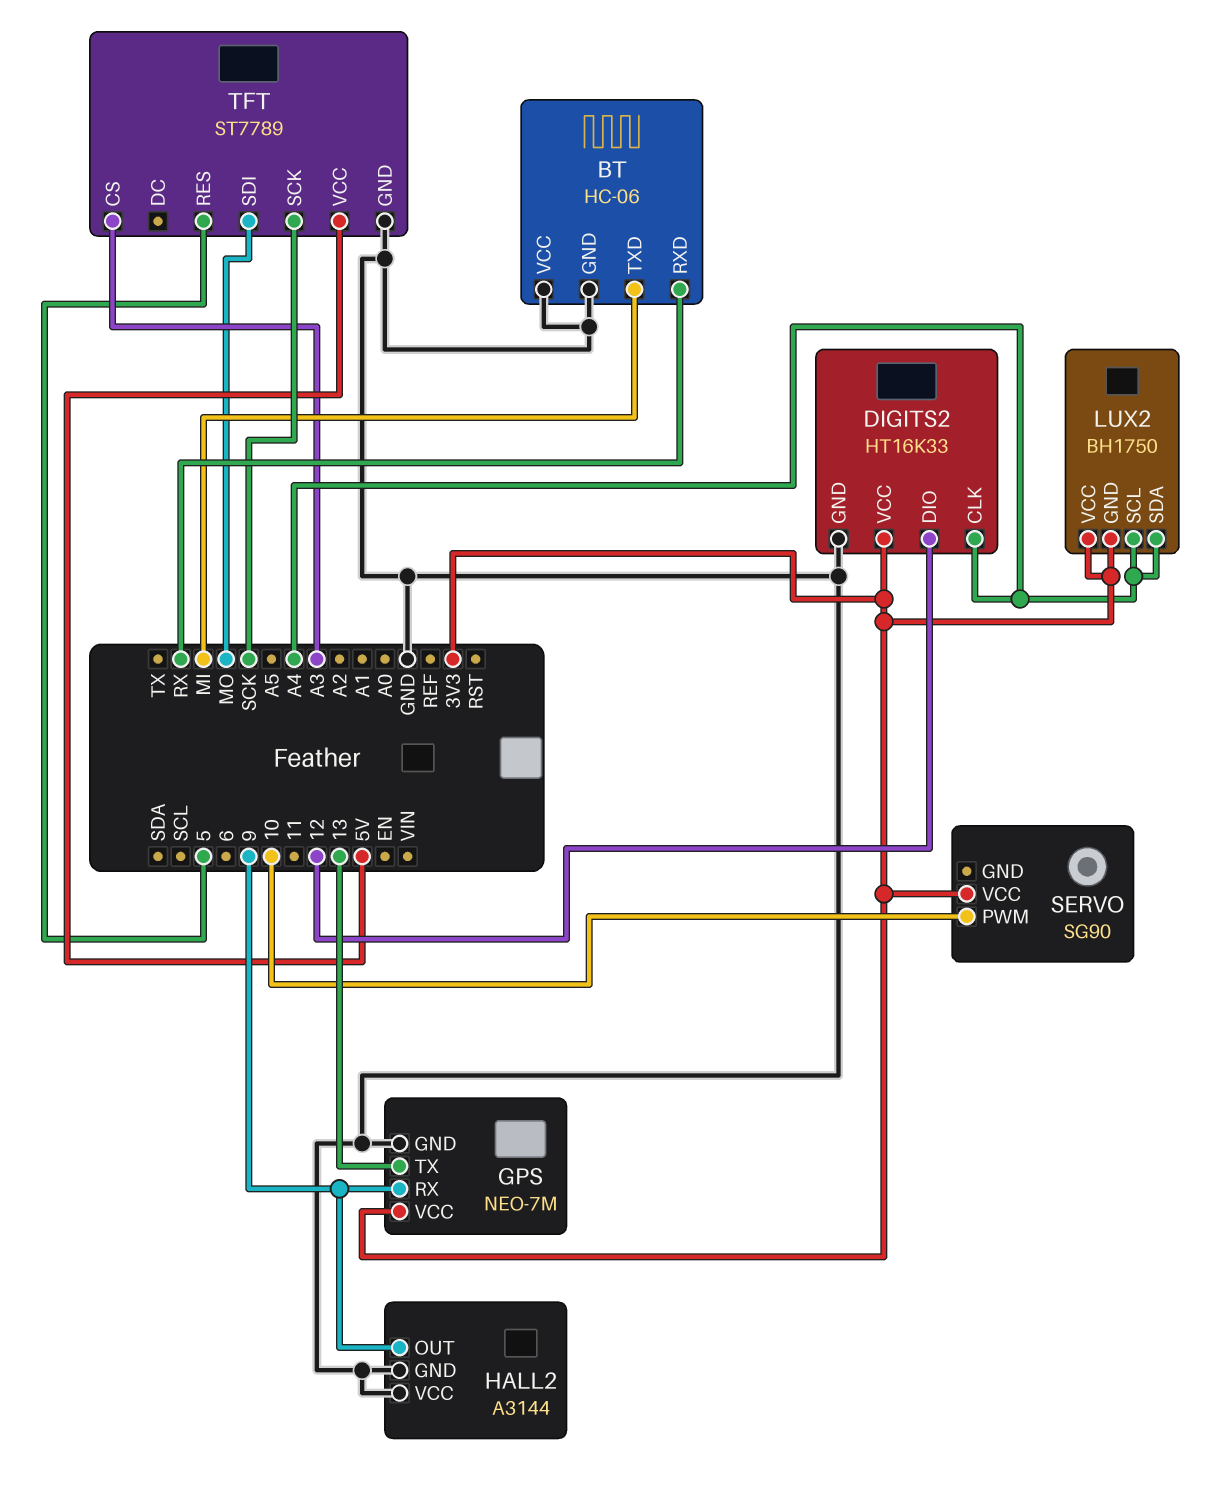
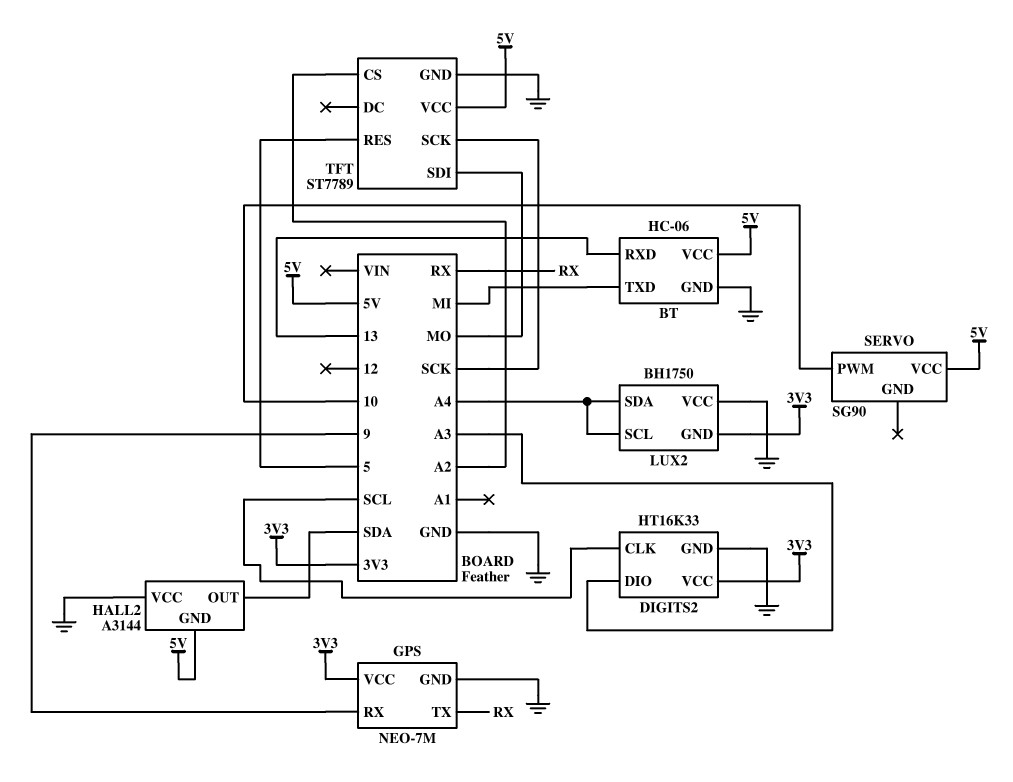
BT pin RXD: RX -> 13
BT pin VCC: GND -> 5V
DIGITS2 pin CLK: A4 -> SCL
DIGITS2 pin DIO: 12 -> A3
GPS pin TX: 13 -> RX
HALL2 pin GND: GND -> 5V
HALL2 pin OUT: 9 -> SDA
LUX2 pin VCC: 3V3 -> GND
SERVO pin VCC: 3V3 -> 5V
TFT pin CS: A3 -> A2

